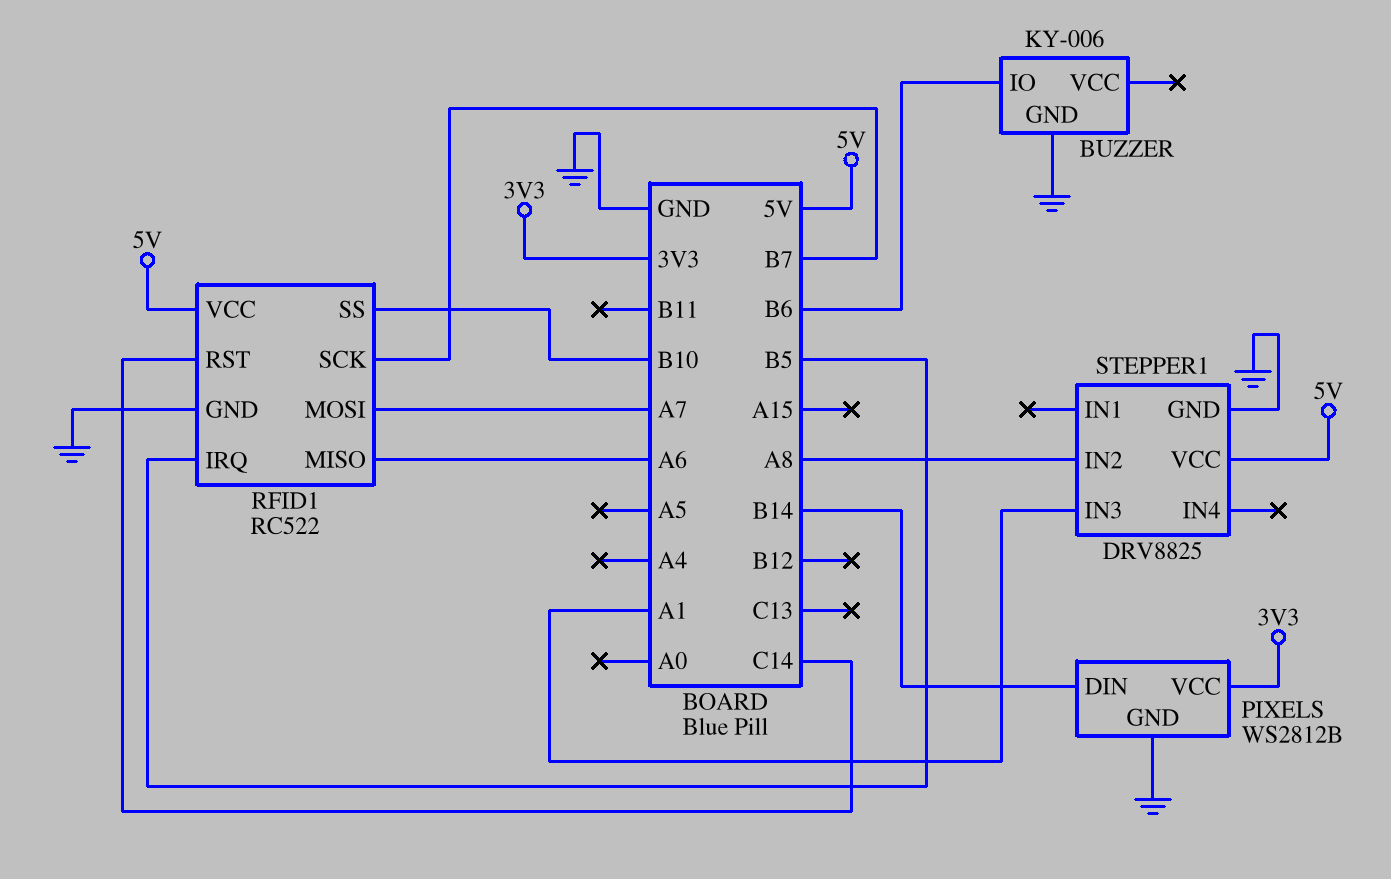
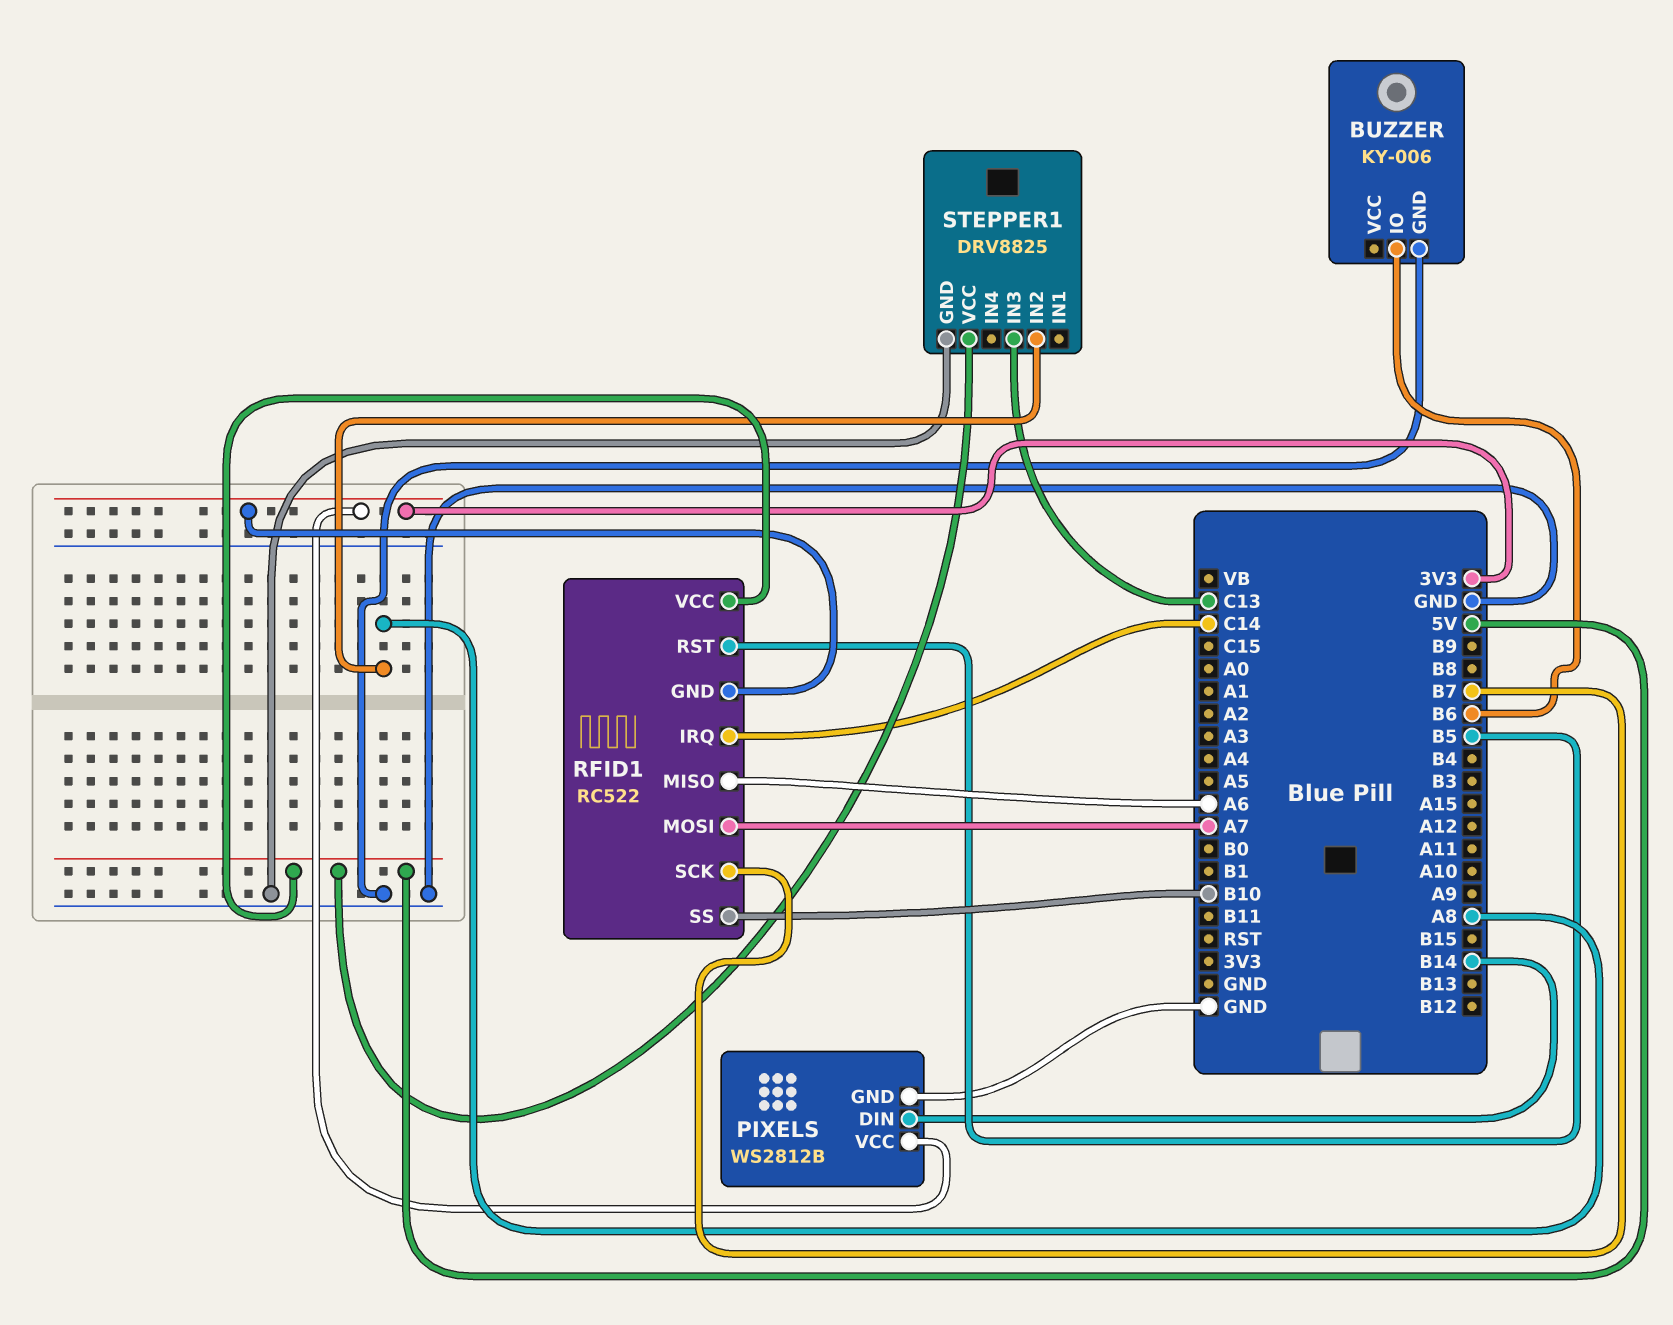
RFID1 pin GND: GND -> 3V3
RFID1 pin IRQ: B5 -> C14
RFID1 pin RST: C14 -> B5
STEPPER1 pin IN3: A1 -> C13

